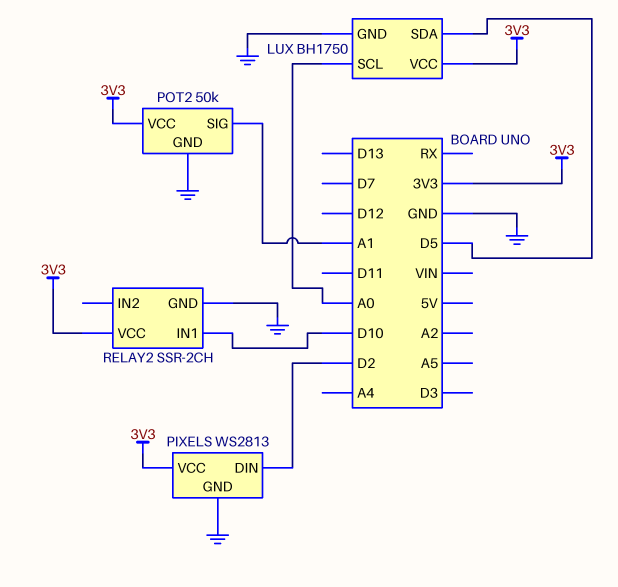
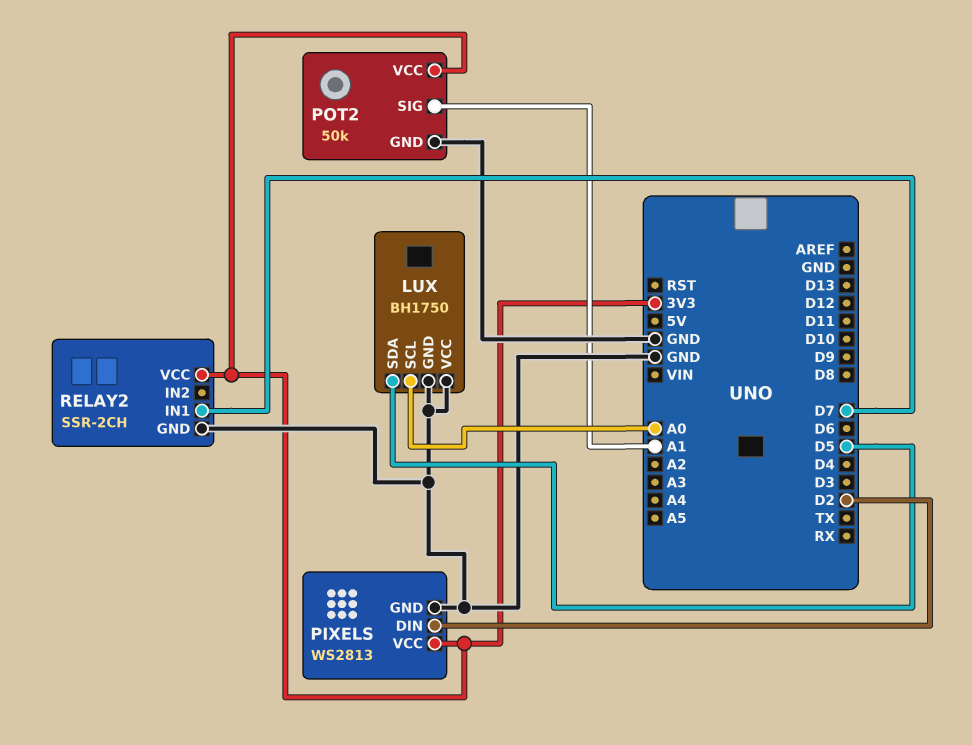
LUX pin VCC: 3V3 -> GND
RELAY2 pin IN1: D10 -> D7

